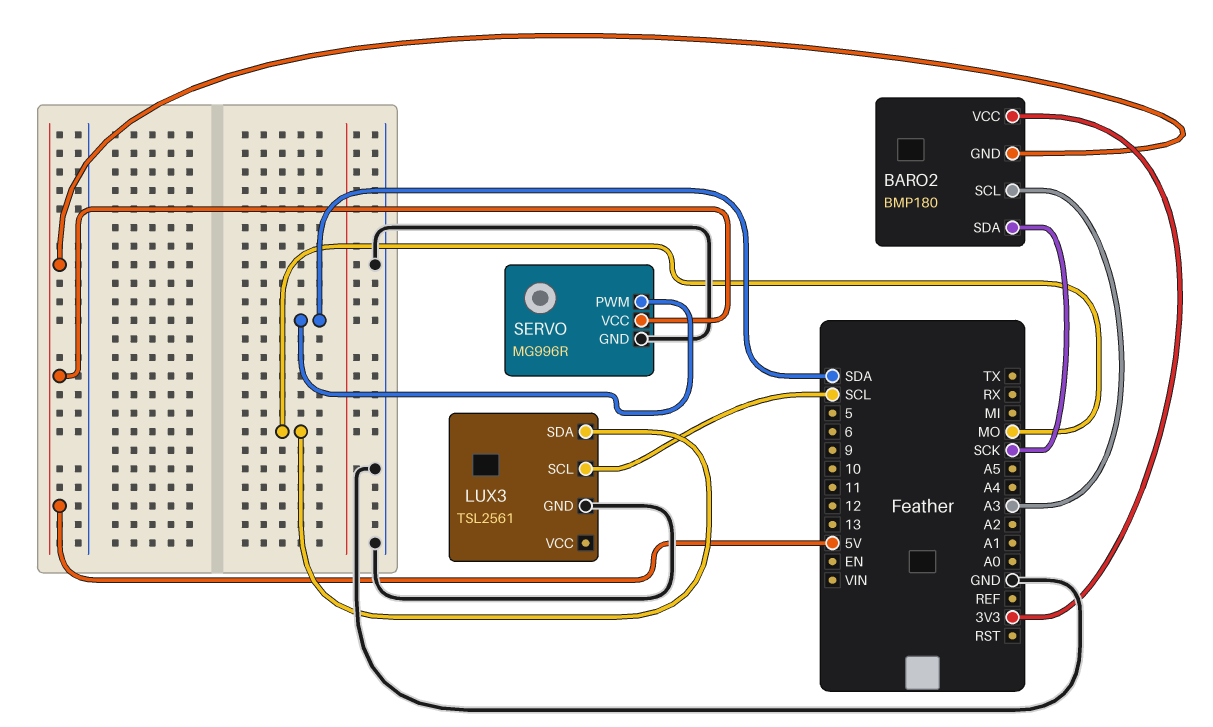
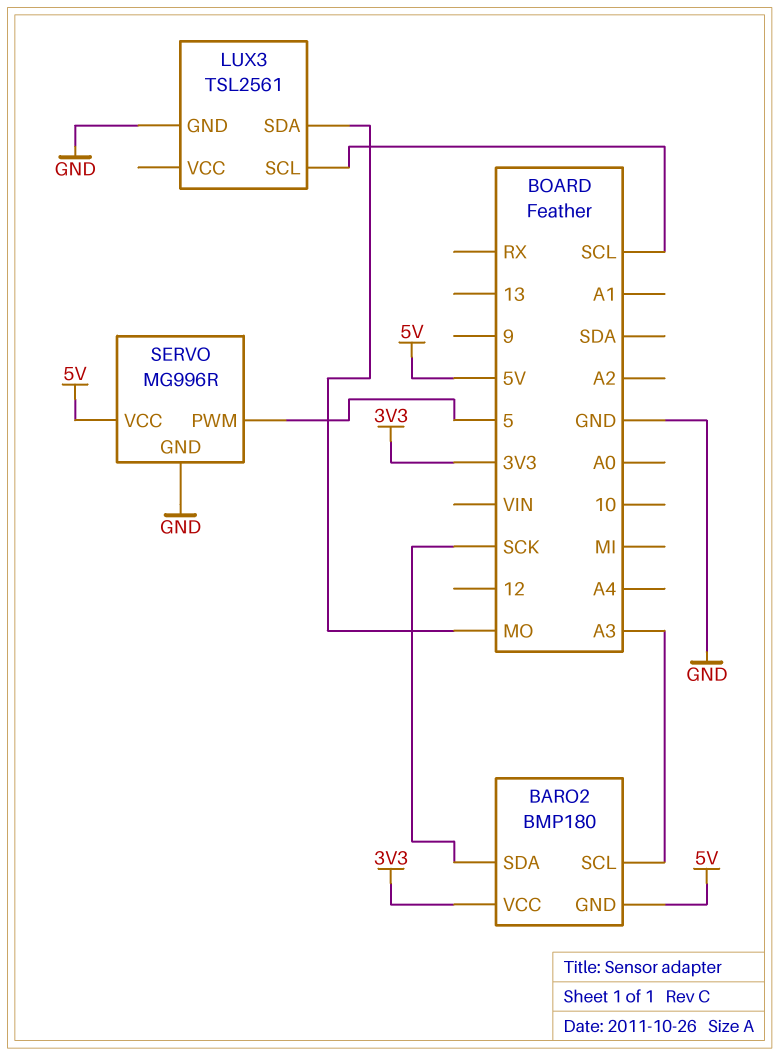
SERVO pin PWM: SDA -> 5

